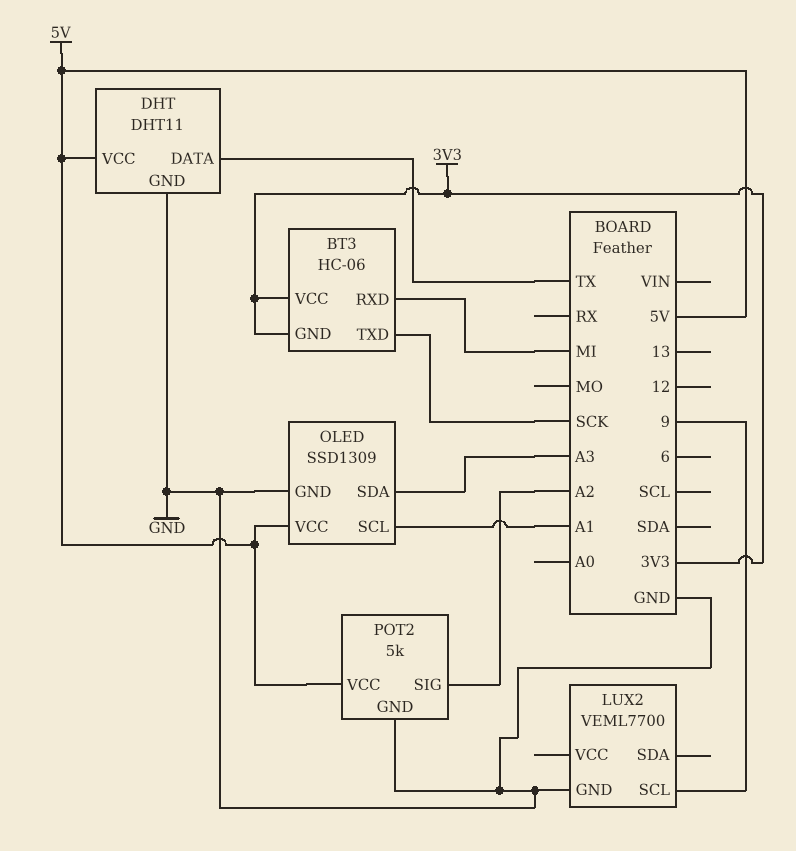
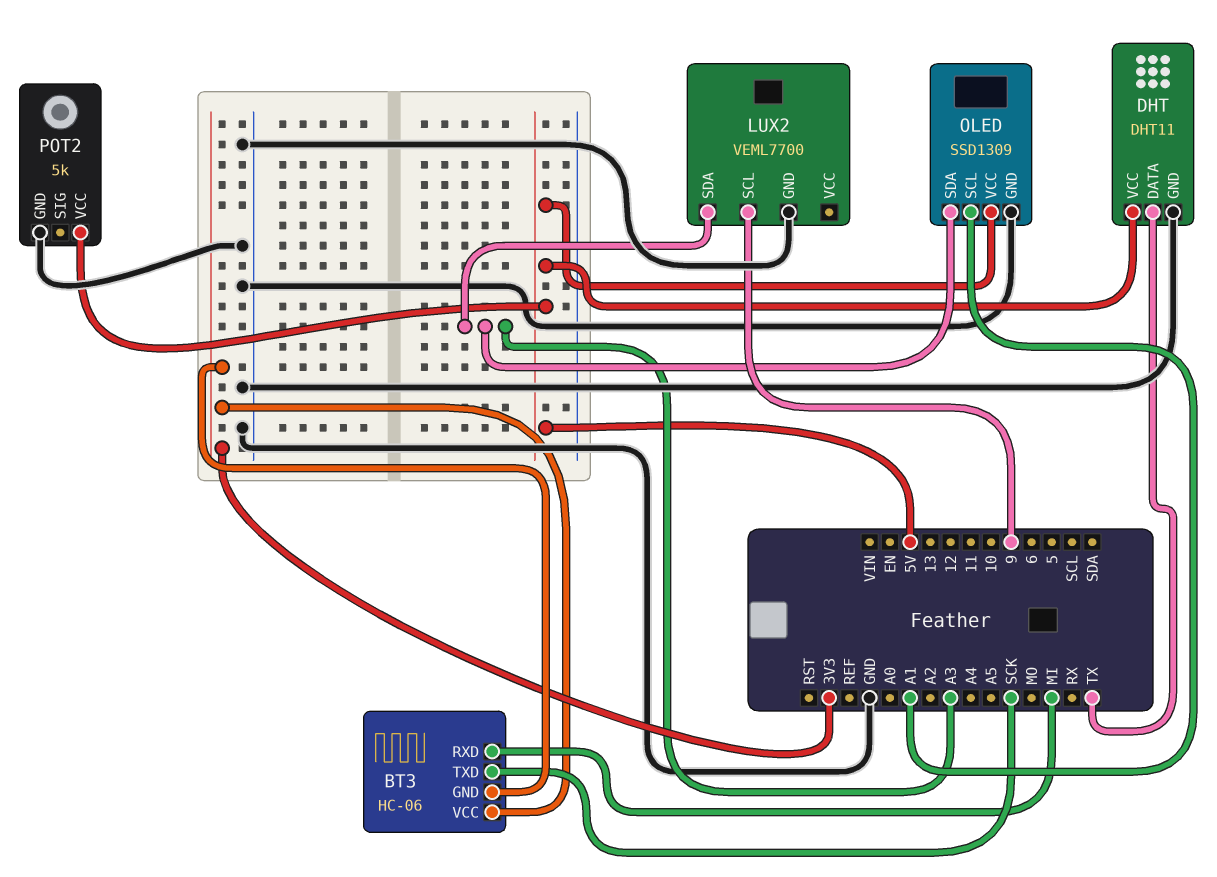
LUX2 pin SDA: none -> A3
POT2 pin SIG: A2 -> none

